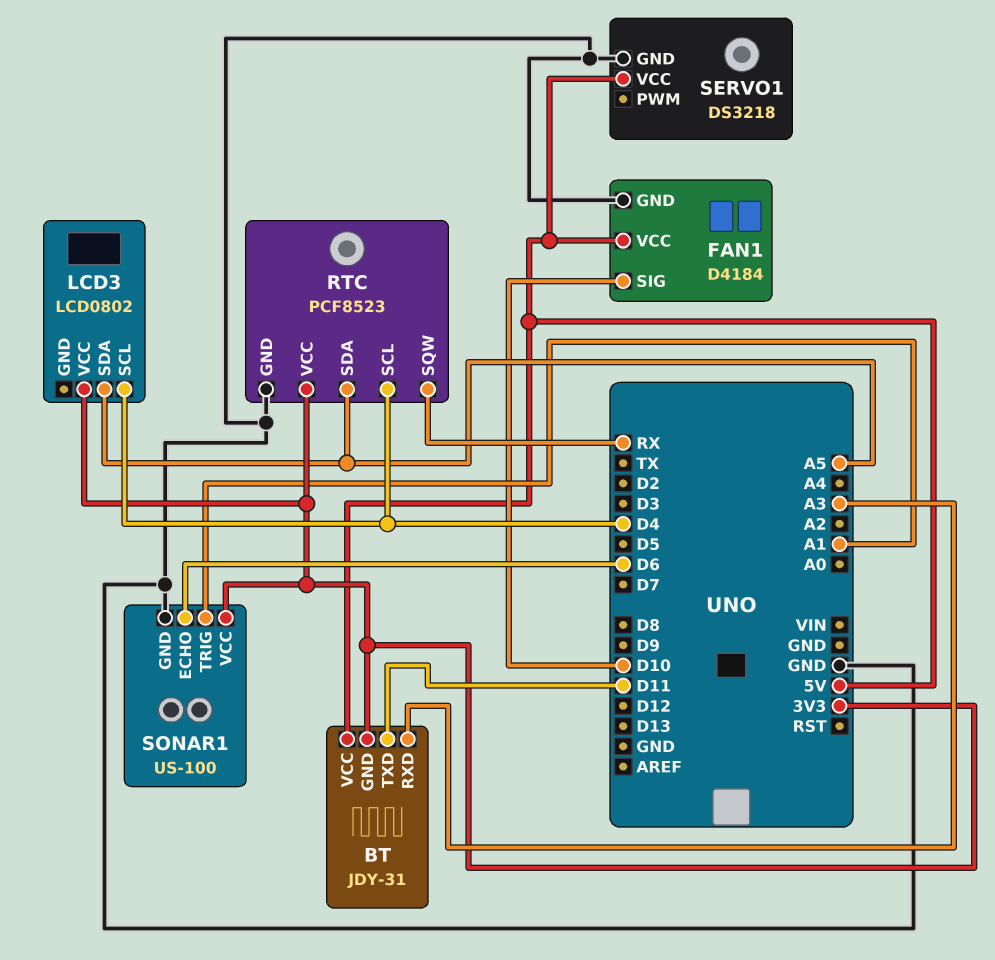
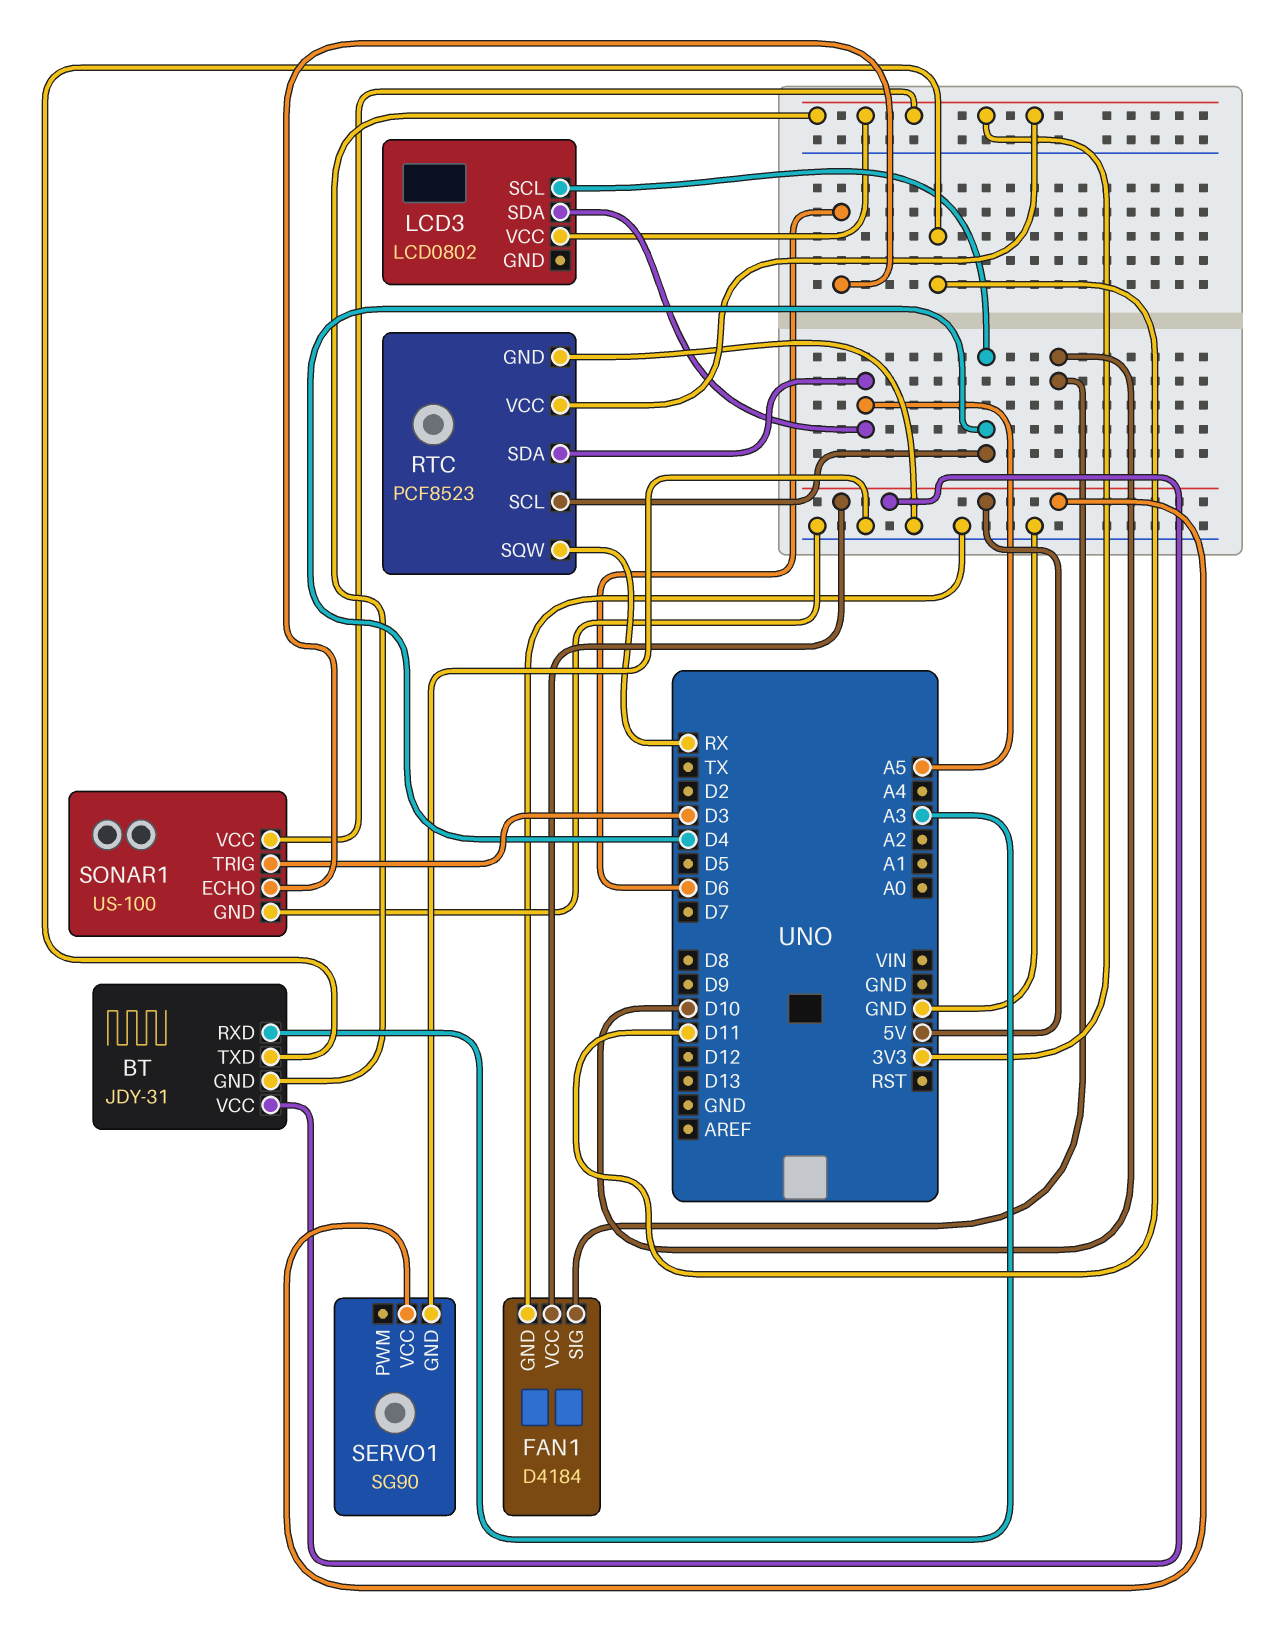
SERVO1: DS3218 -> SG90
SONAR1 pin TRIG: A1 -> D3

